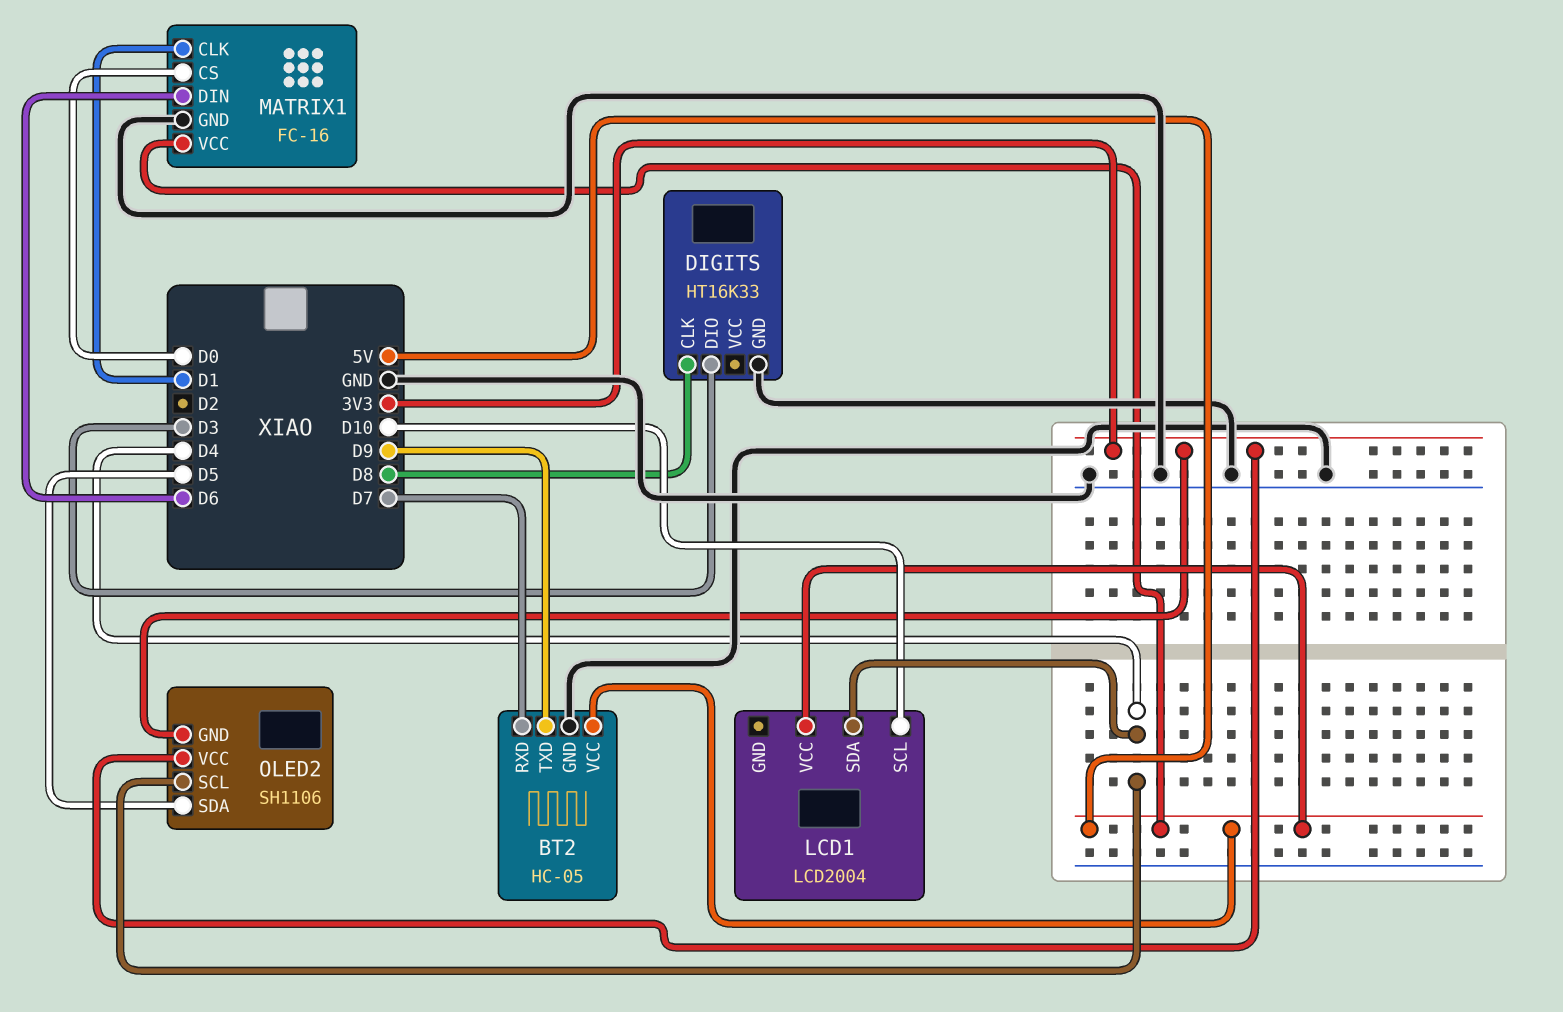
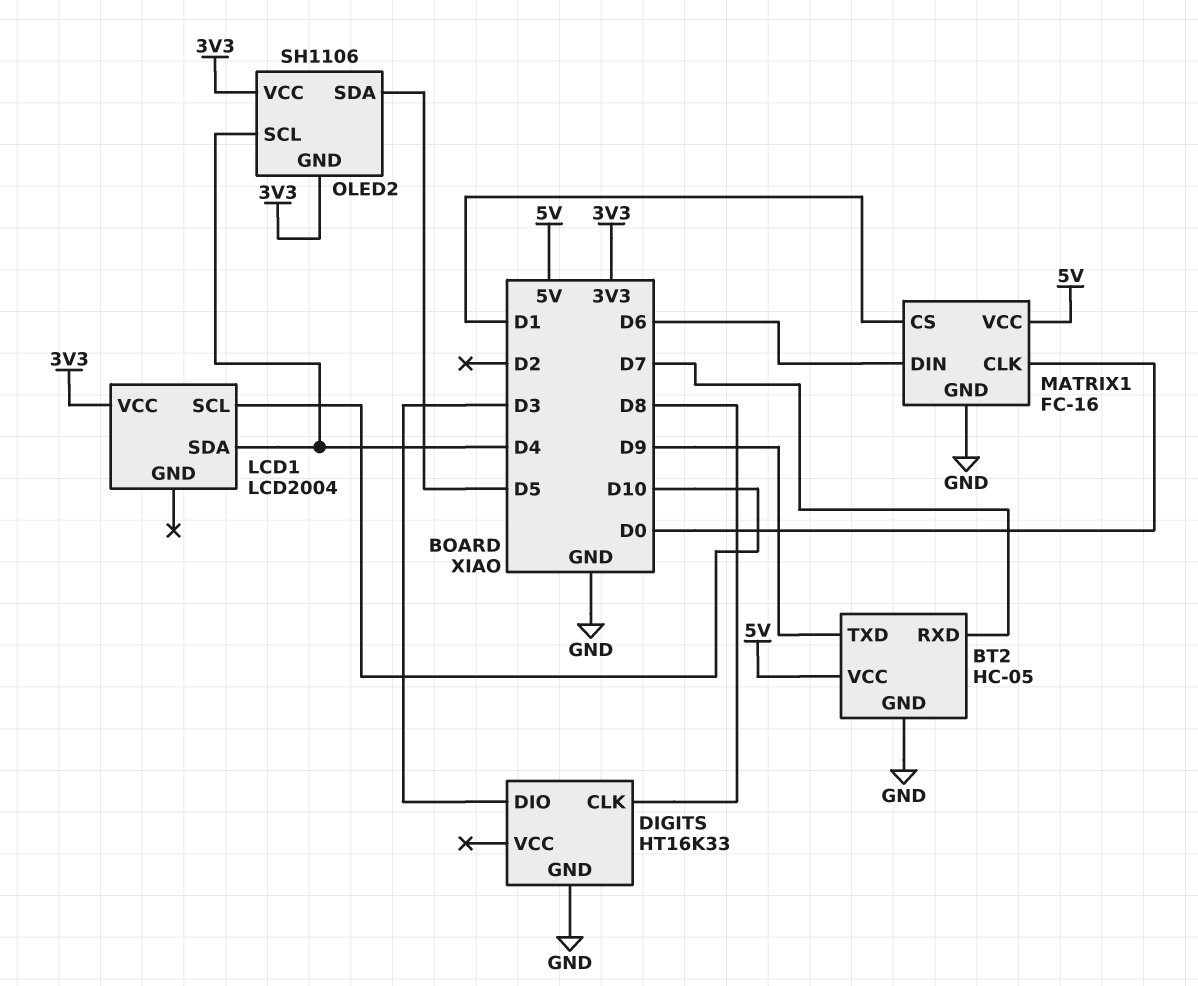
LCD1 pin VCC: 5V -> 3V3
MATRIX1 pin CLK: D1 -> D0
MATRIX1 pin CS: D0 -> D1

